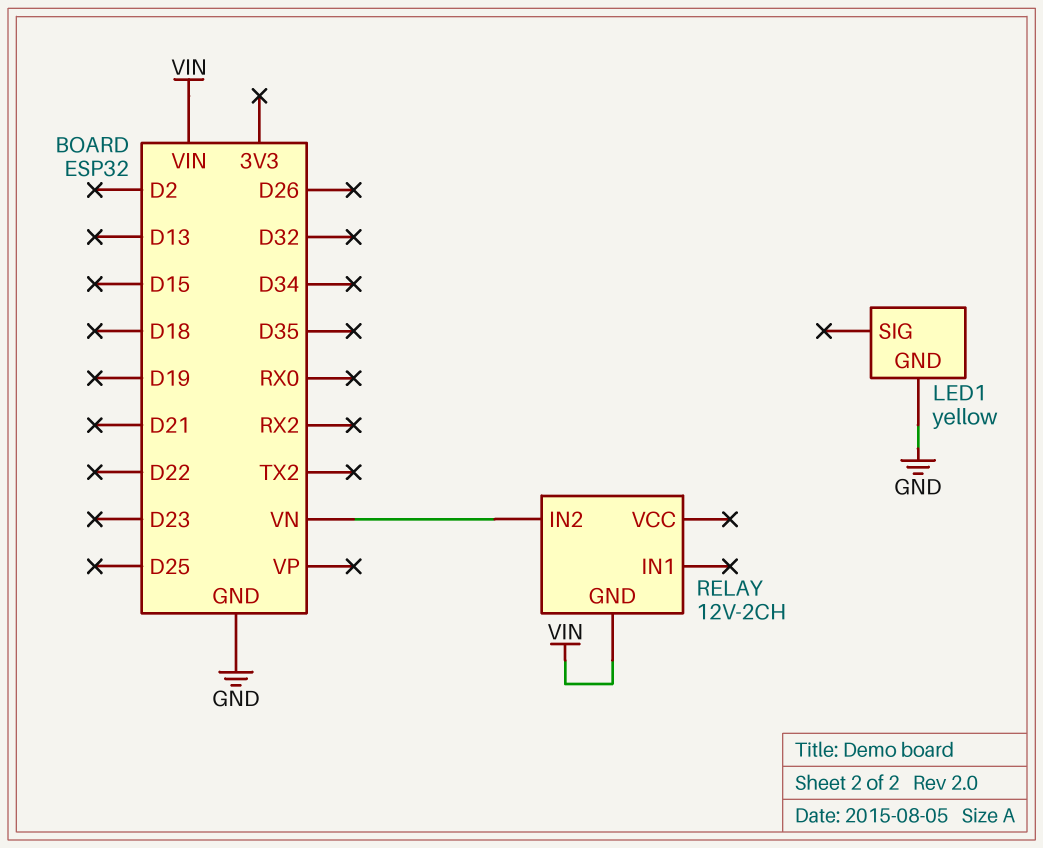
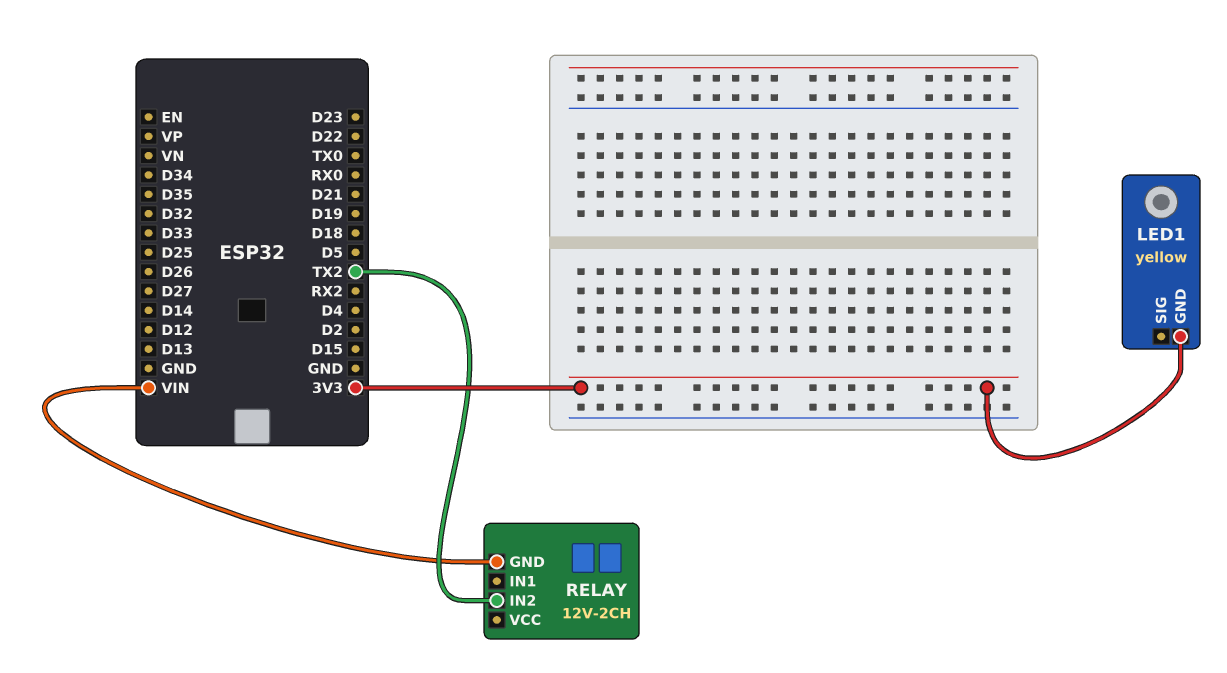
LED1 pin GND: GND -> 3V3
RELAY pin IN2: VN -> TX2

